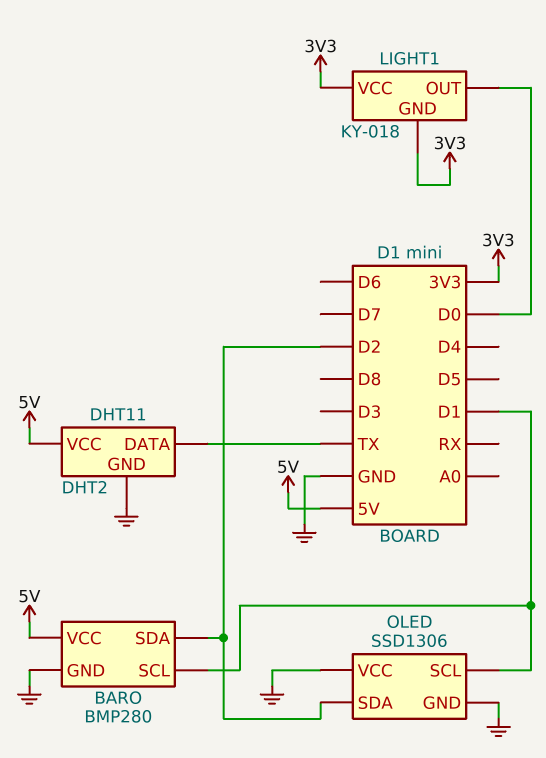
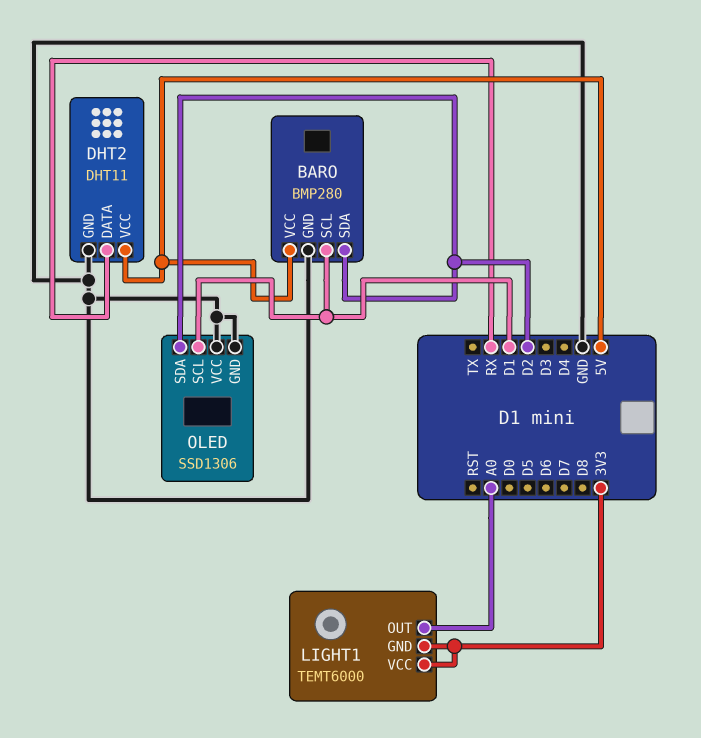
DHT2 pin DATA: TX -> RX
LIGHT1: KY-018 -> TEMT6000
LIGHT1 pin OUT: D0 -> A0

